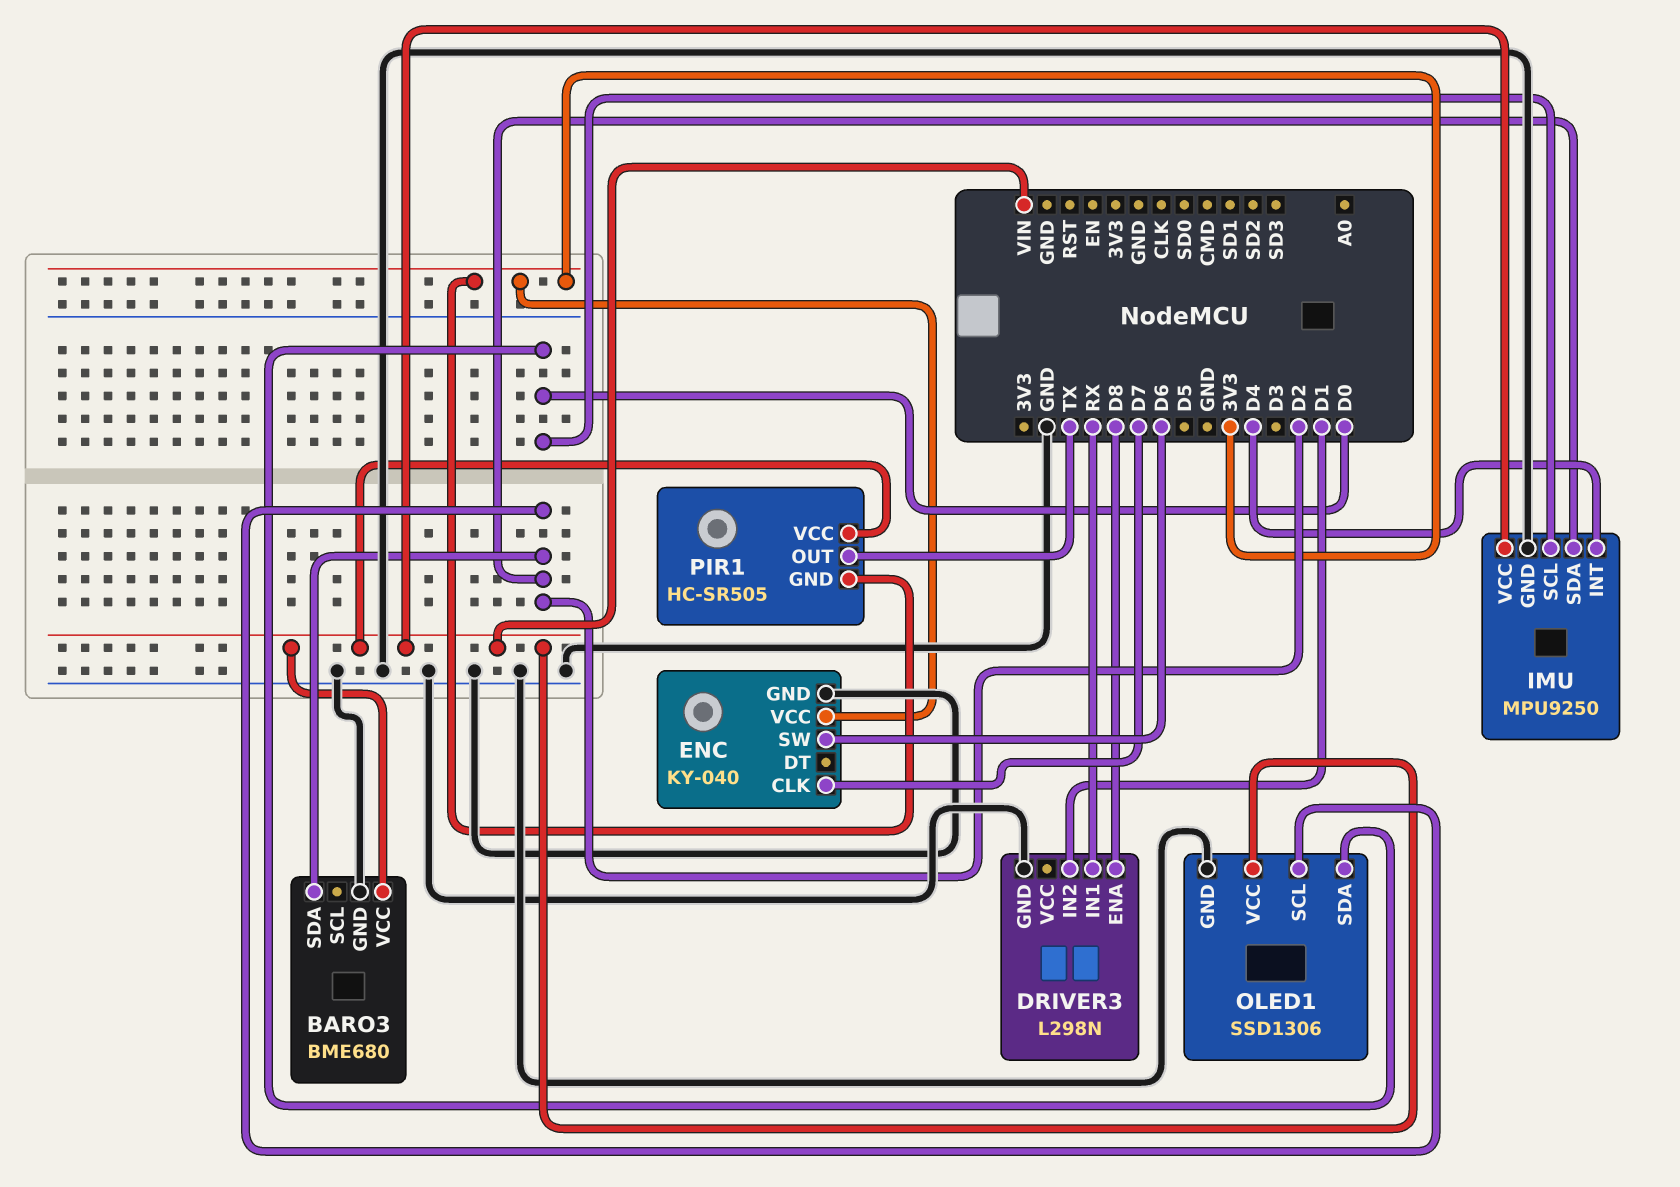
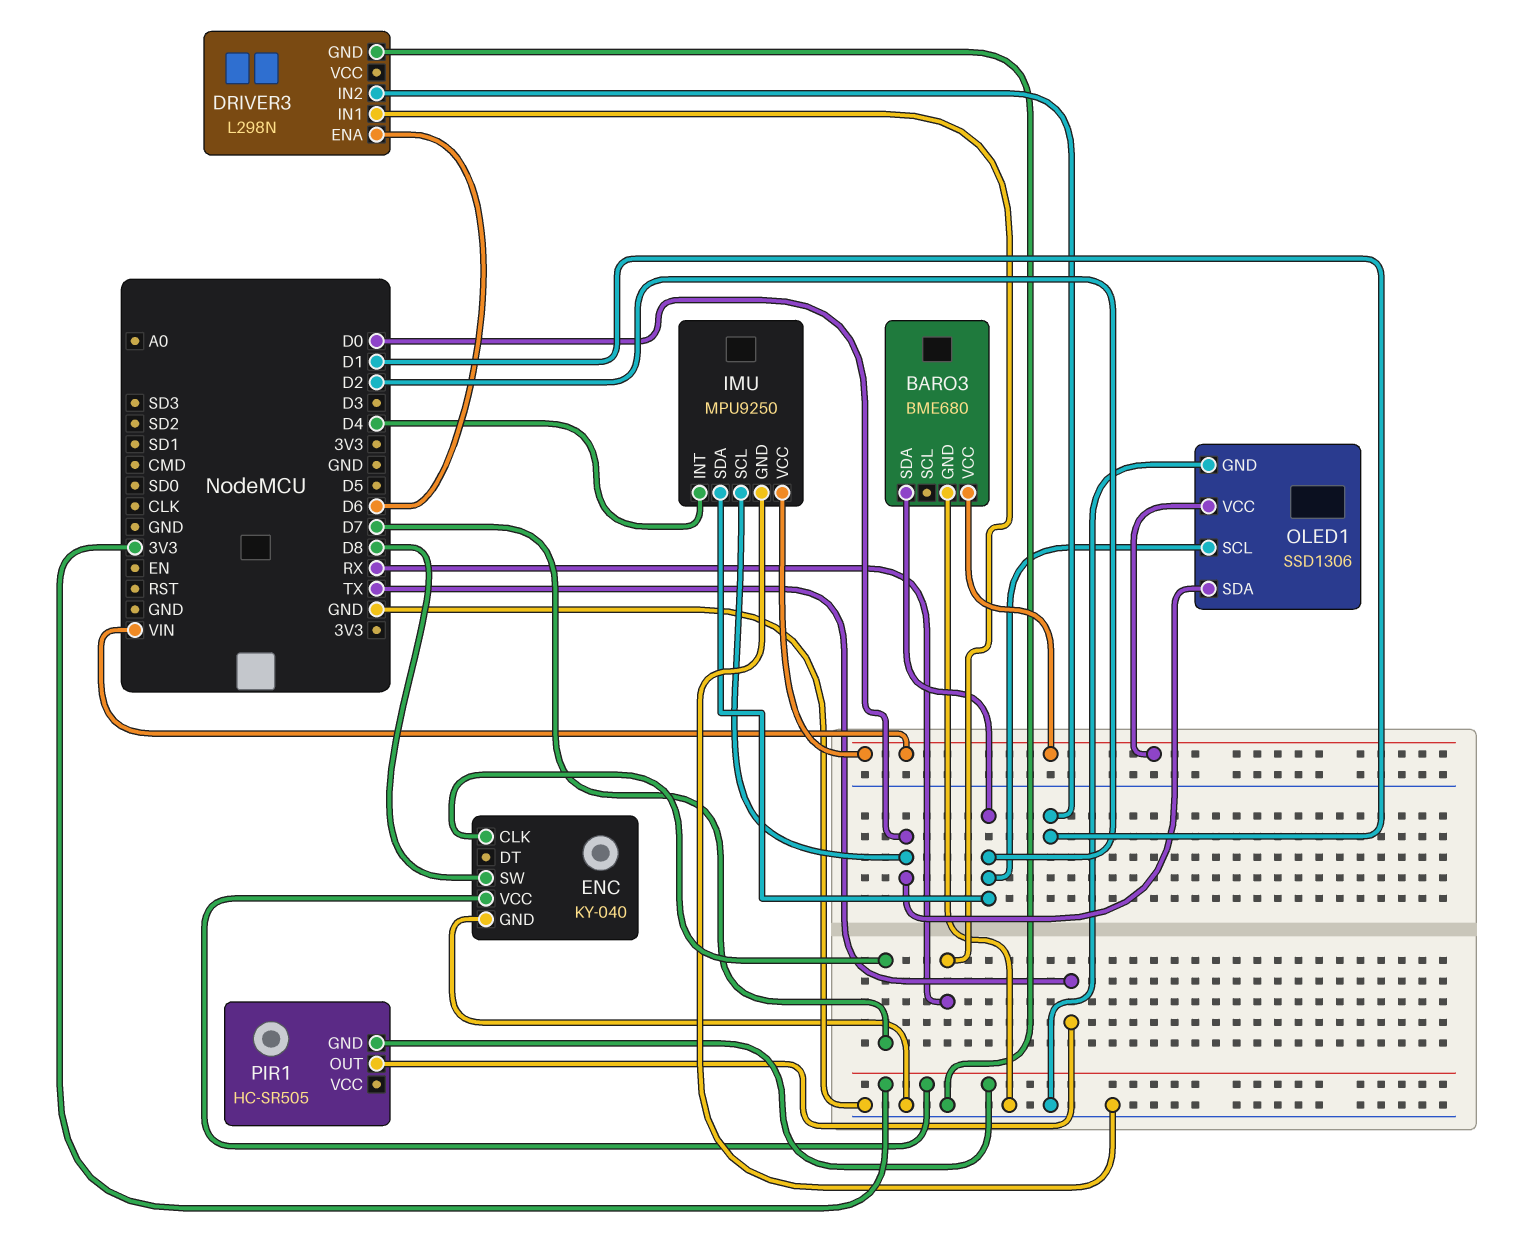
DRIVER3 pin ENA: D8 -> D6
ENC pin SW: D6 -> D8
PIR1 pin VCC: VIN -> none

